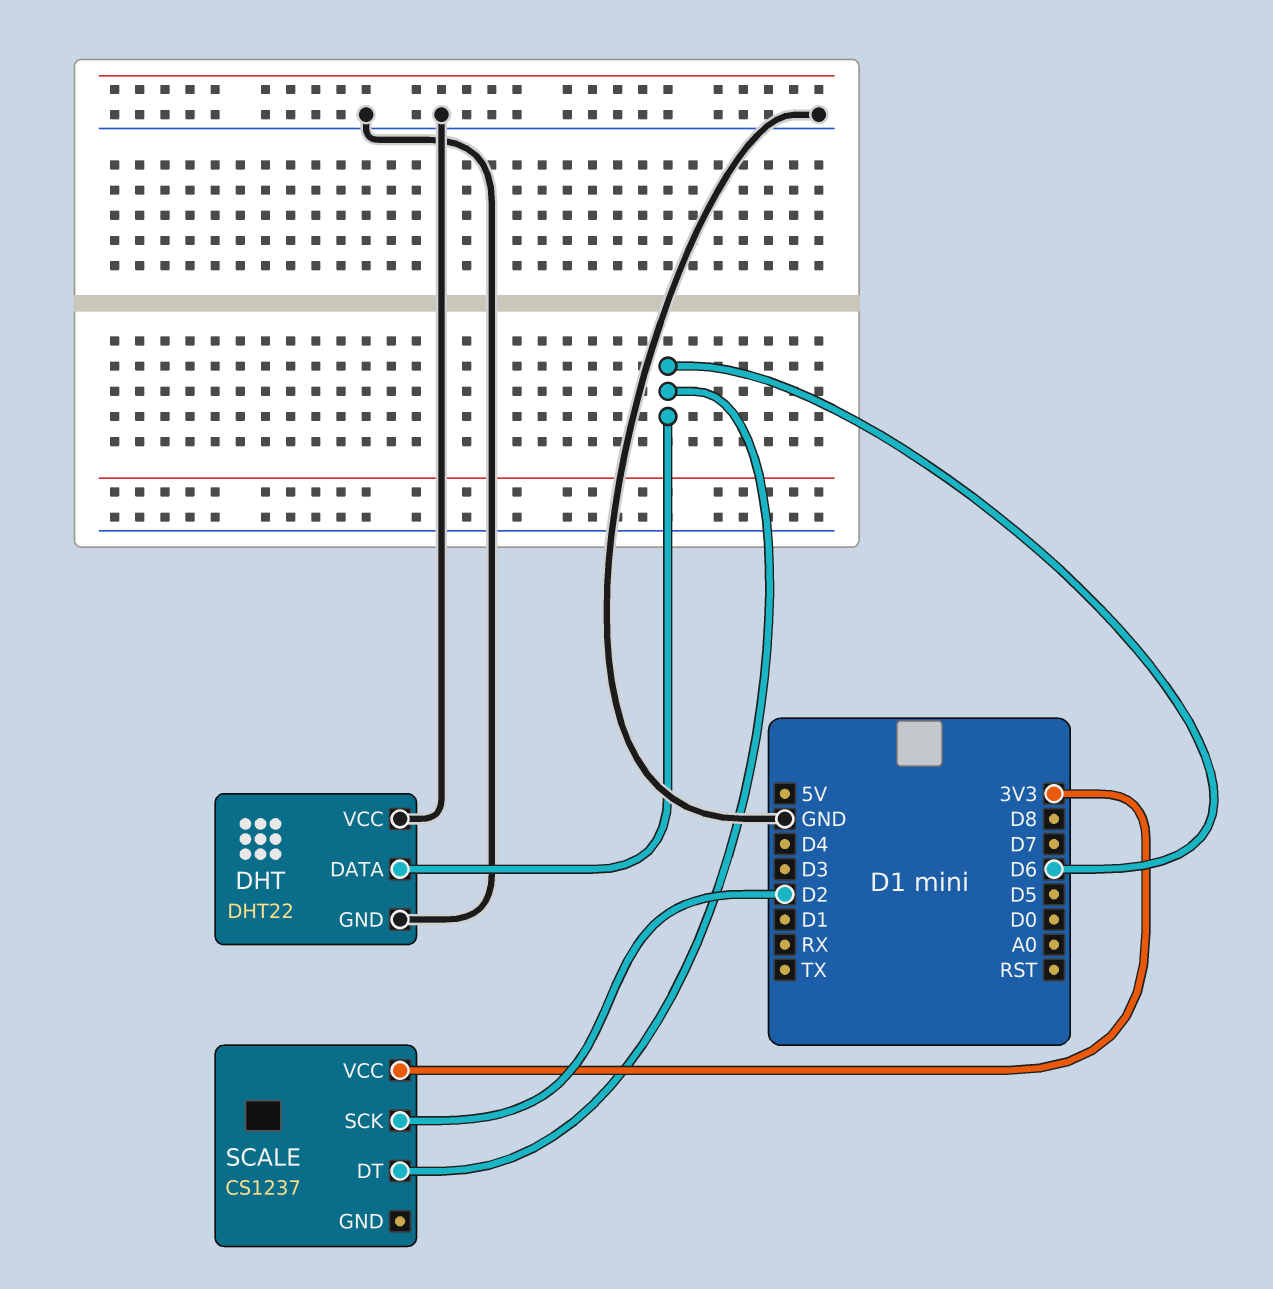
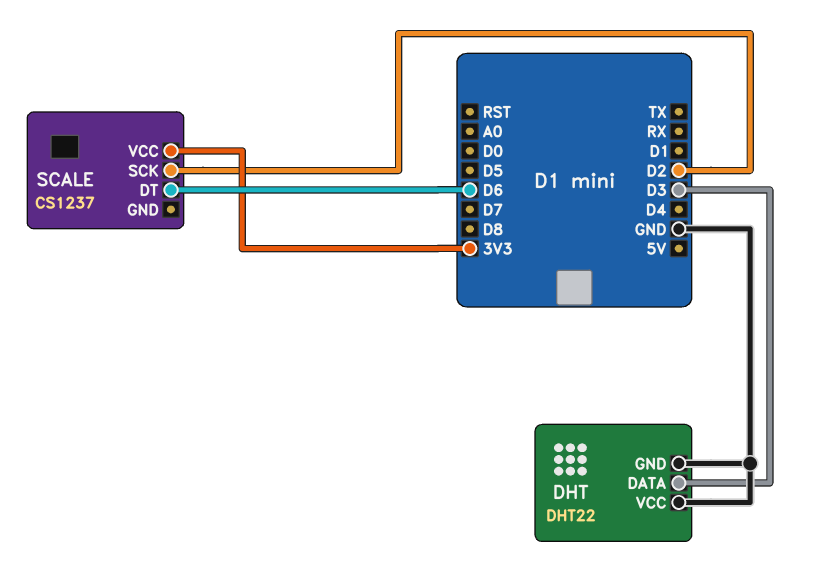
DHT pin DATA: D6 -> D3

